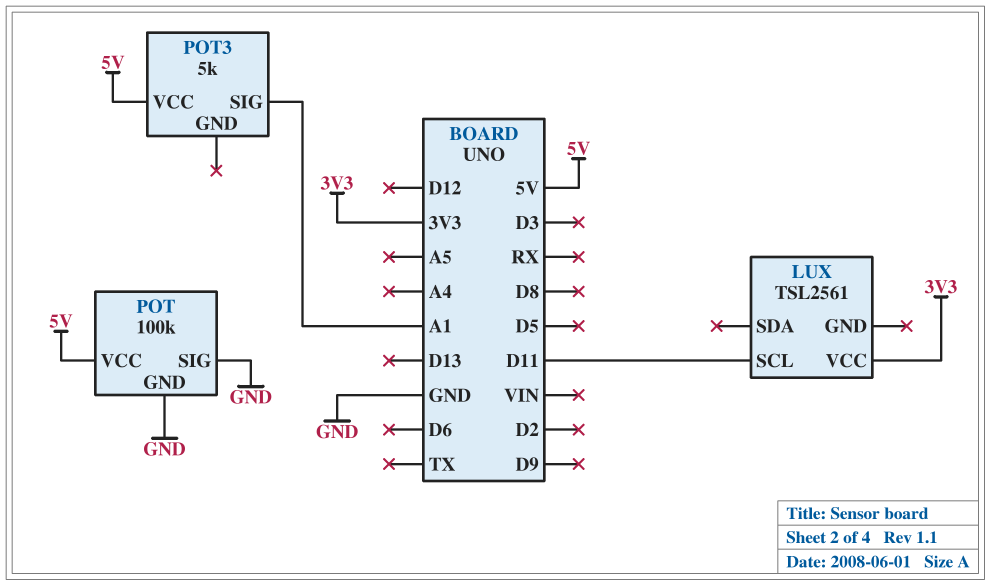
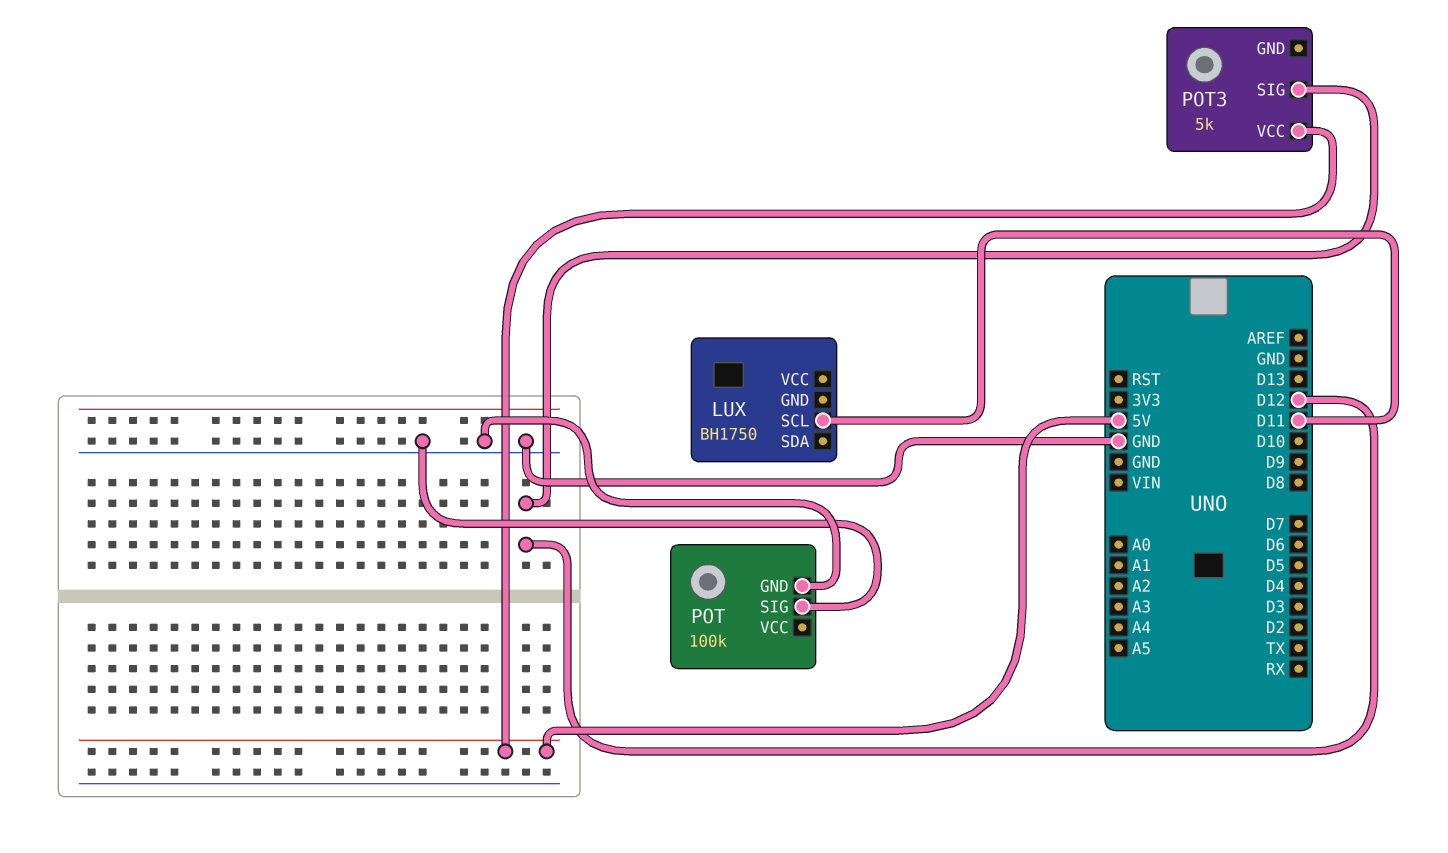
LUX: TSL2561 -> BH1750
LUX pin VCC: 3V3 -> none
POT pin VCC: 5V -> none
POT3 pin SIG: A1 -> D12

